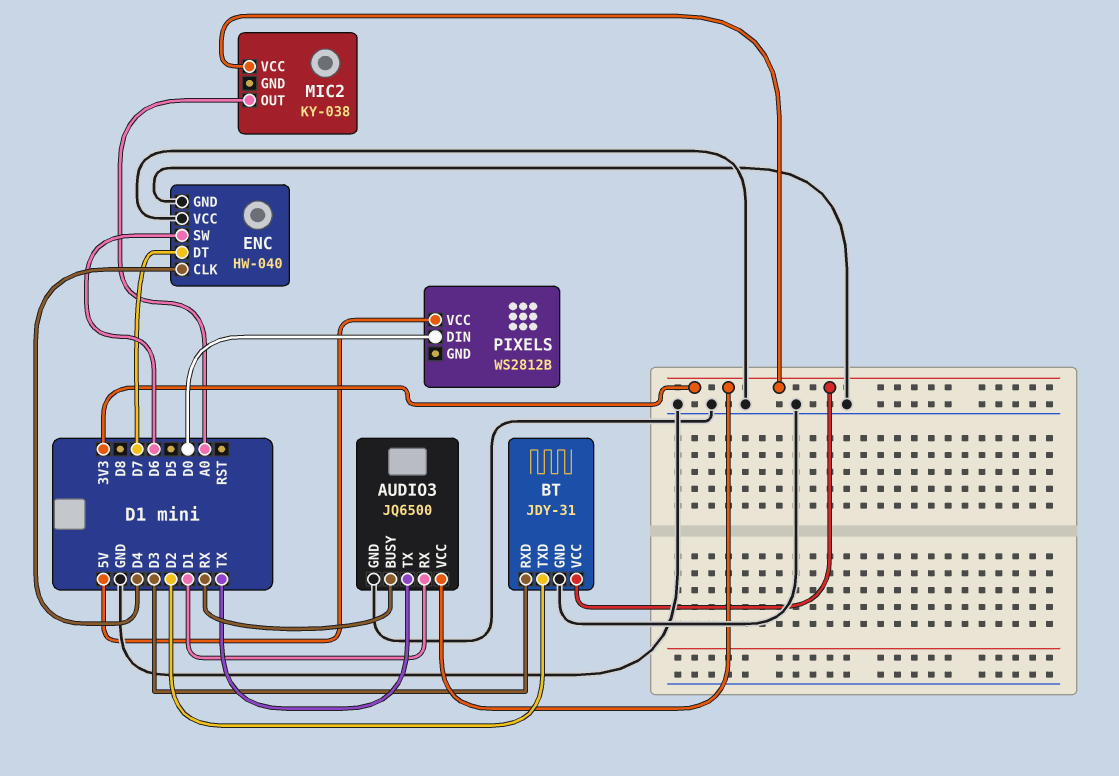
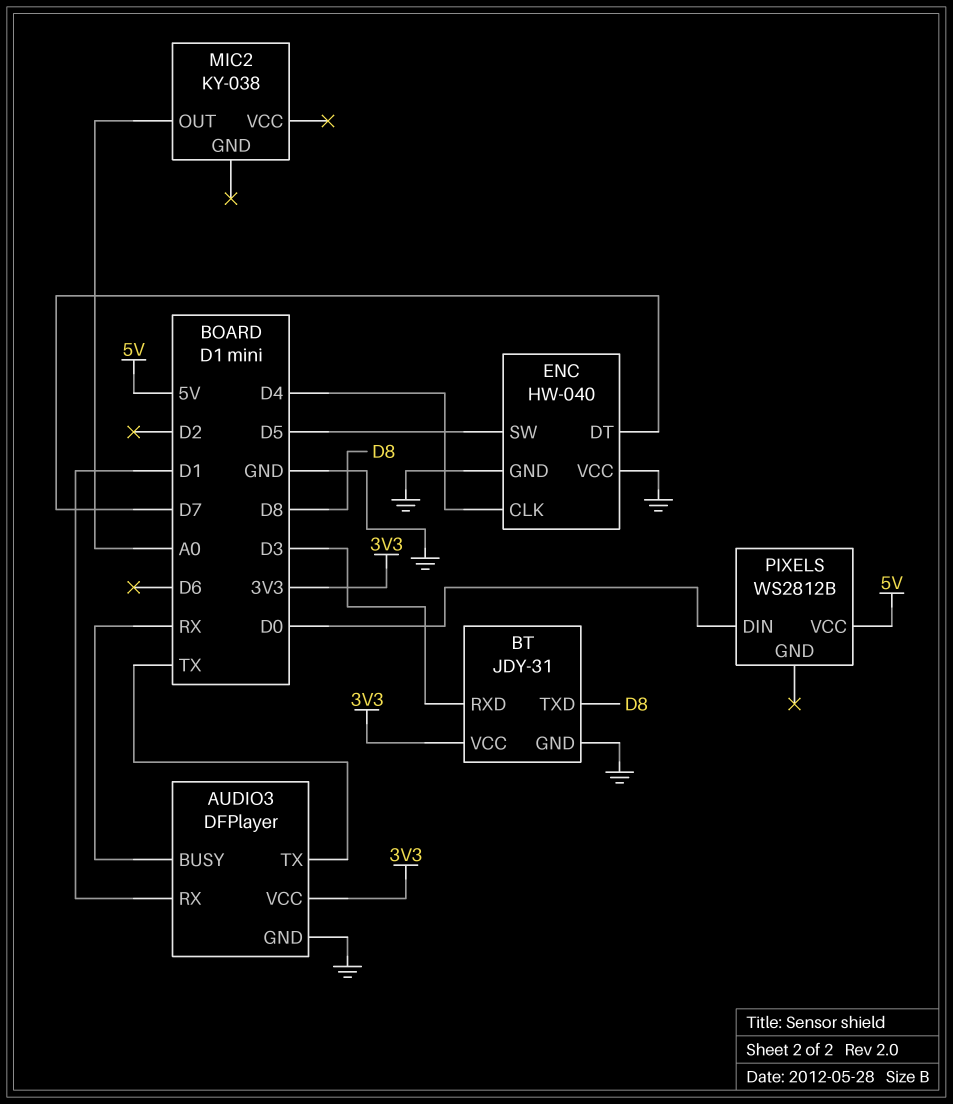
AUDIO3: JQ6500 -> DFPlayer
BT pin TXD: D2 -> D8
ENC pin SW: D6 -> D5
MIC2 pin VCC: 3V3 -> none

